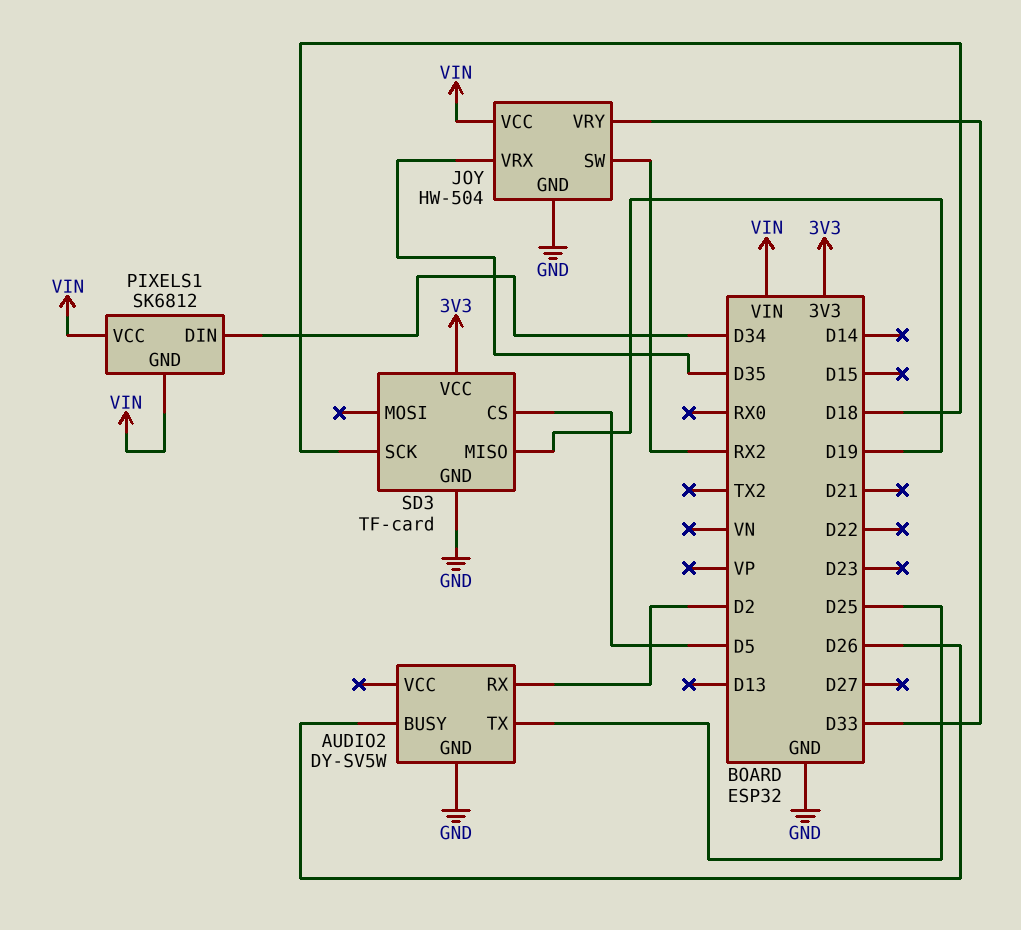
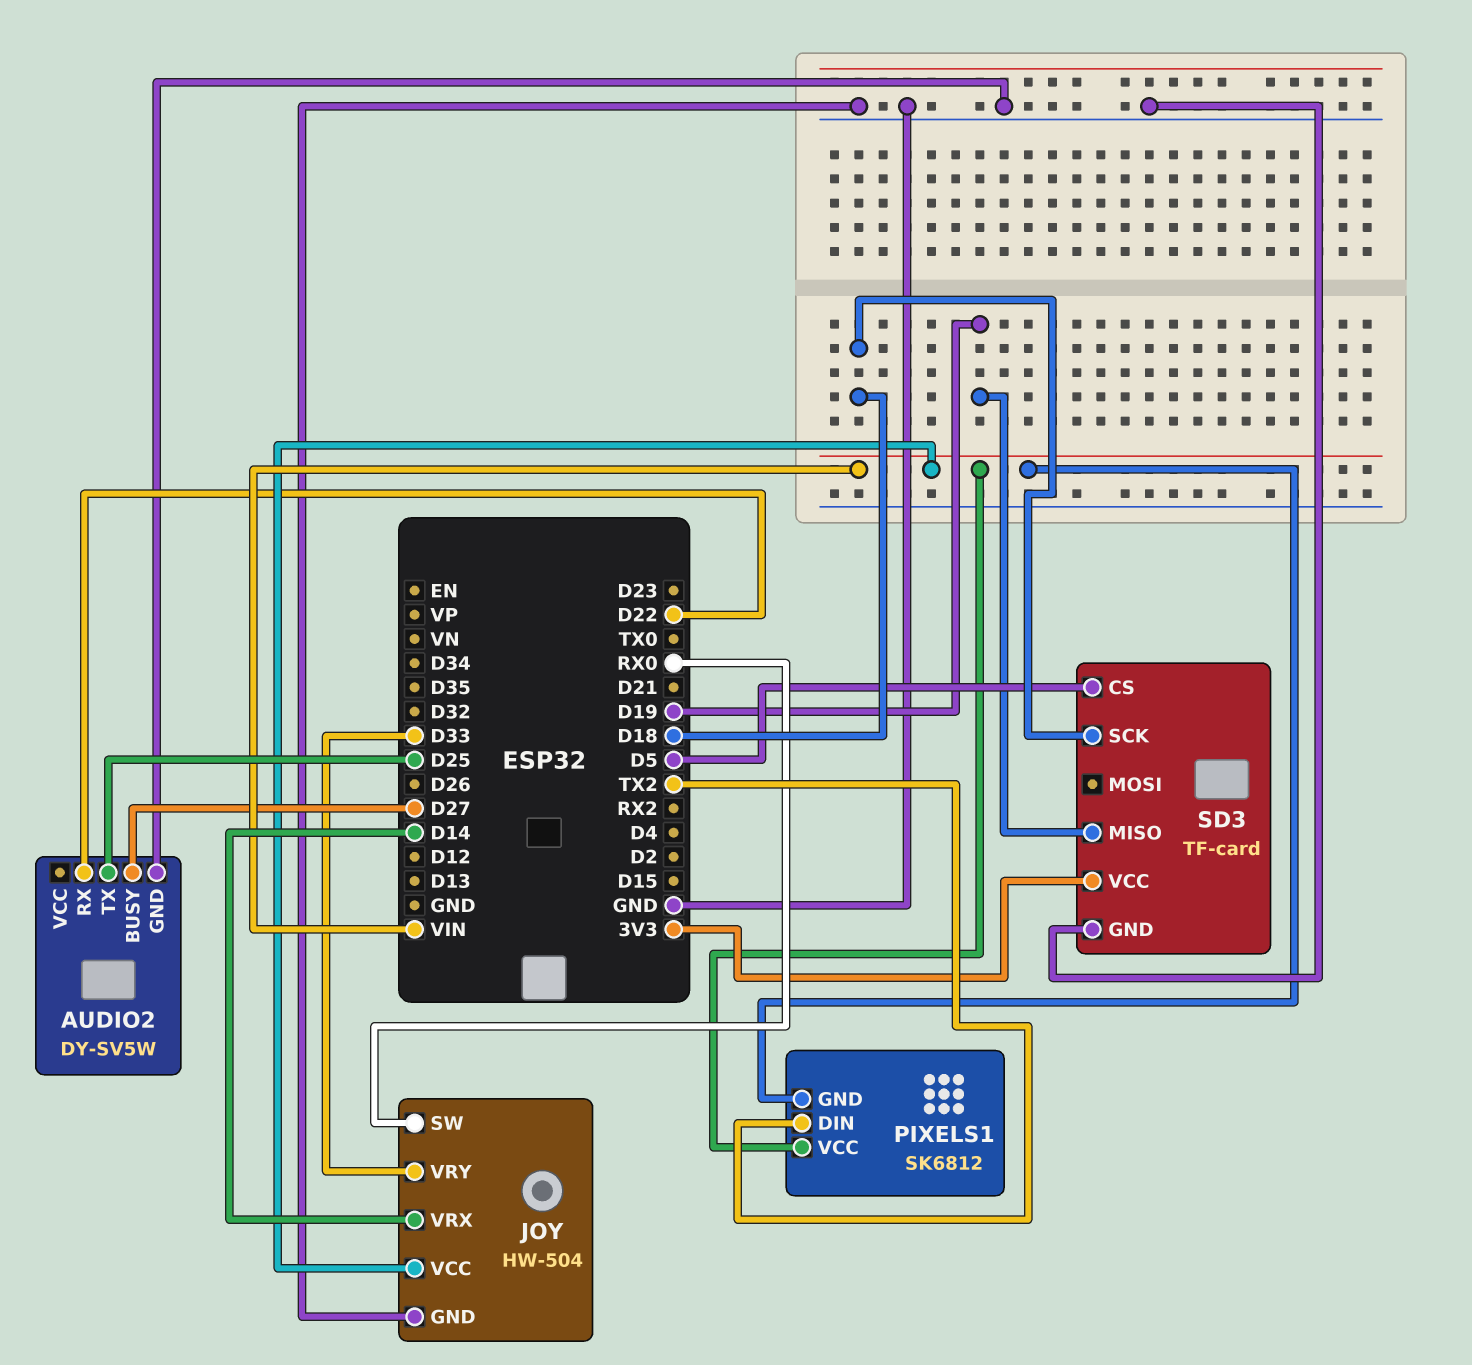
AUDIO2 pin BUSY: D26 -> D27
AUDIO2 pin RX: D2 -> D22
JOY pin SW: RX2 -> RX0
JOY pin VRX: D35 -> D14
PIXELS1 pin DIN: D34 -> TX2

